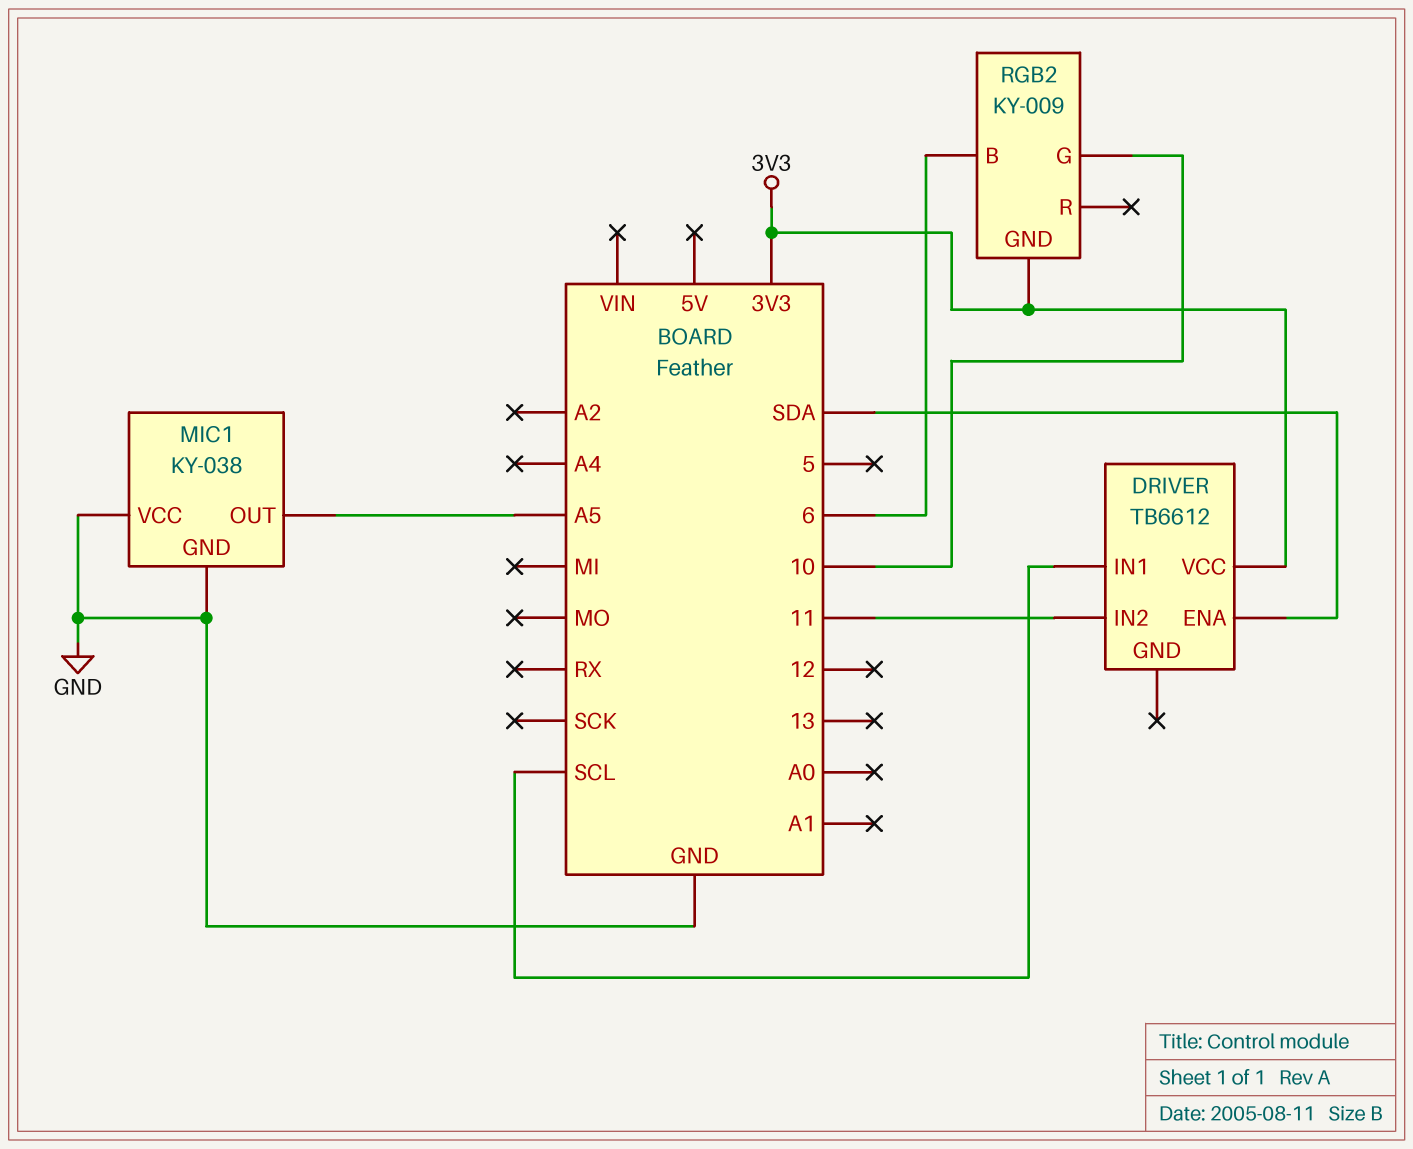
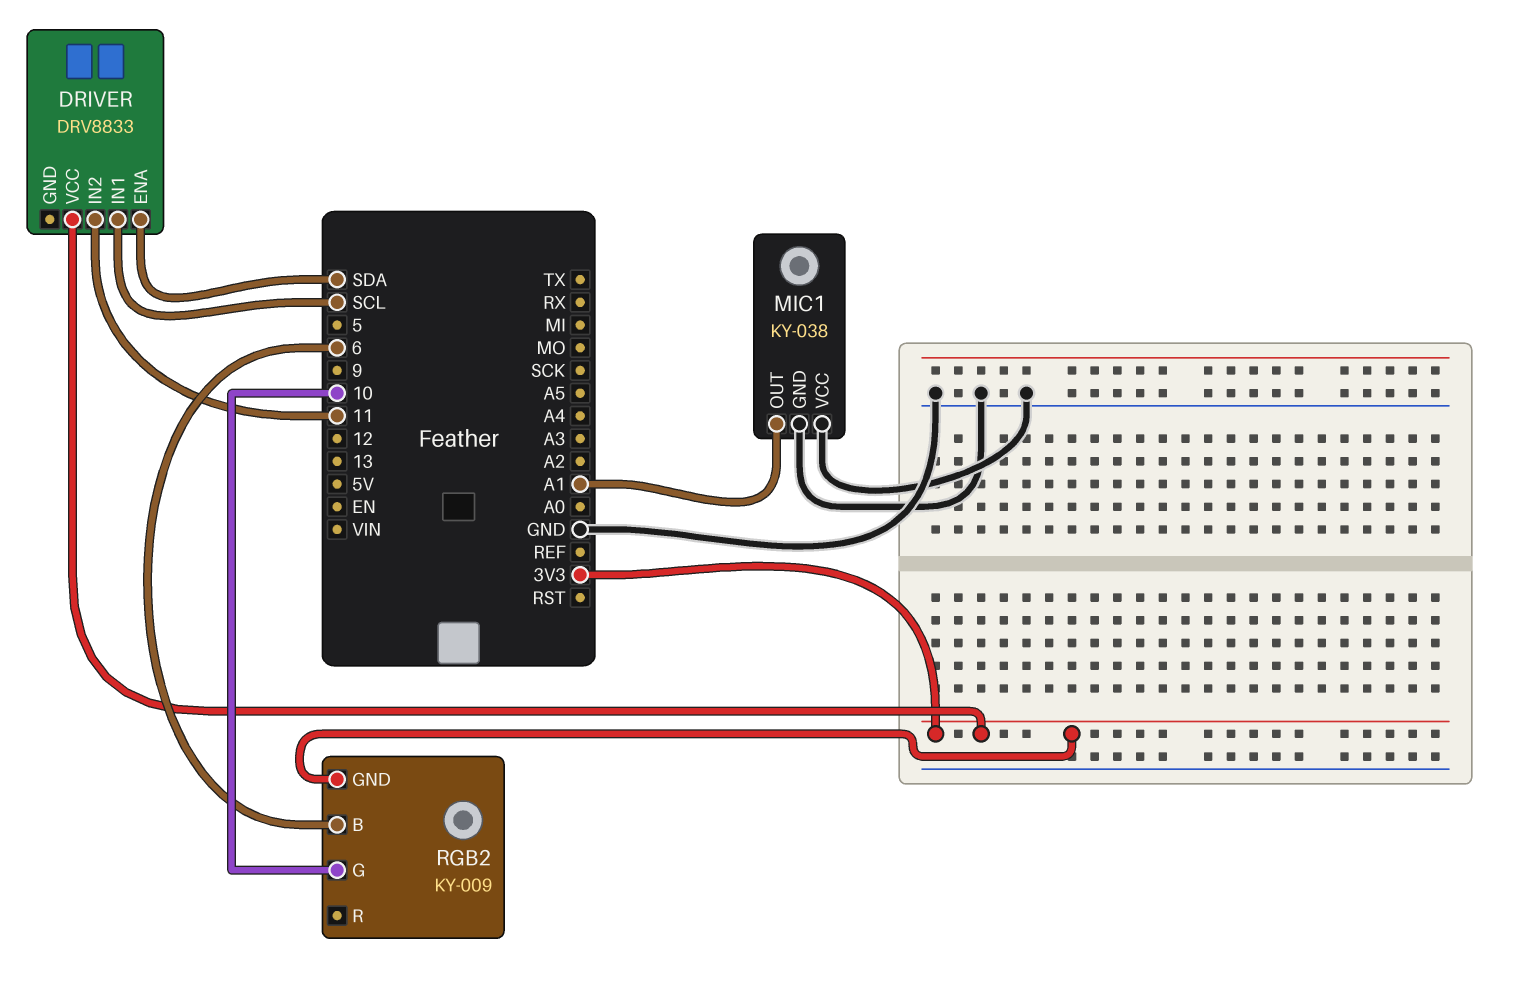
DRIVER: TB6612 -> DRV8833
MIC1 pin OUT: A5 -> A1

